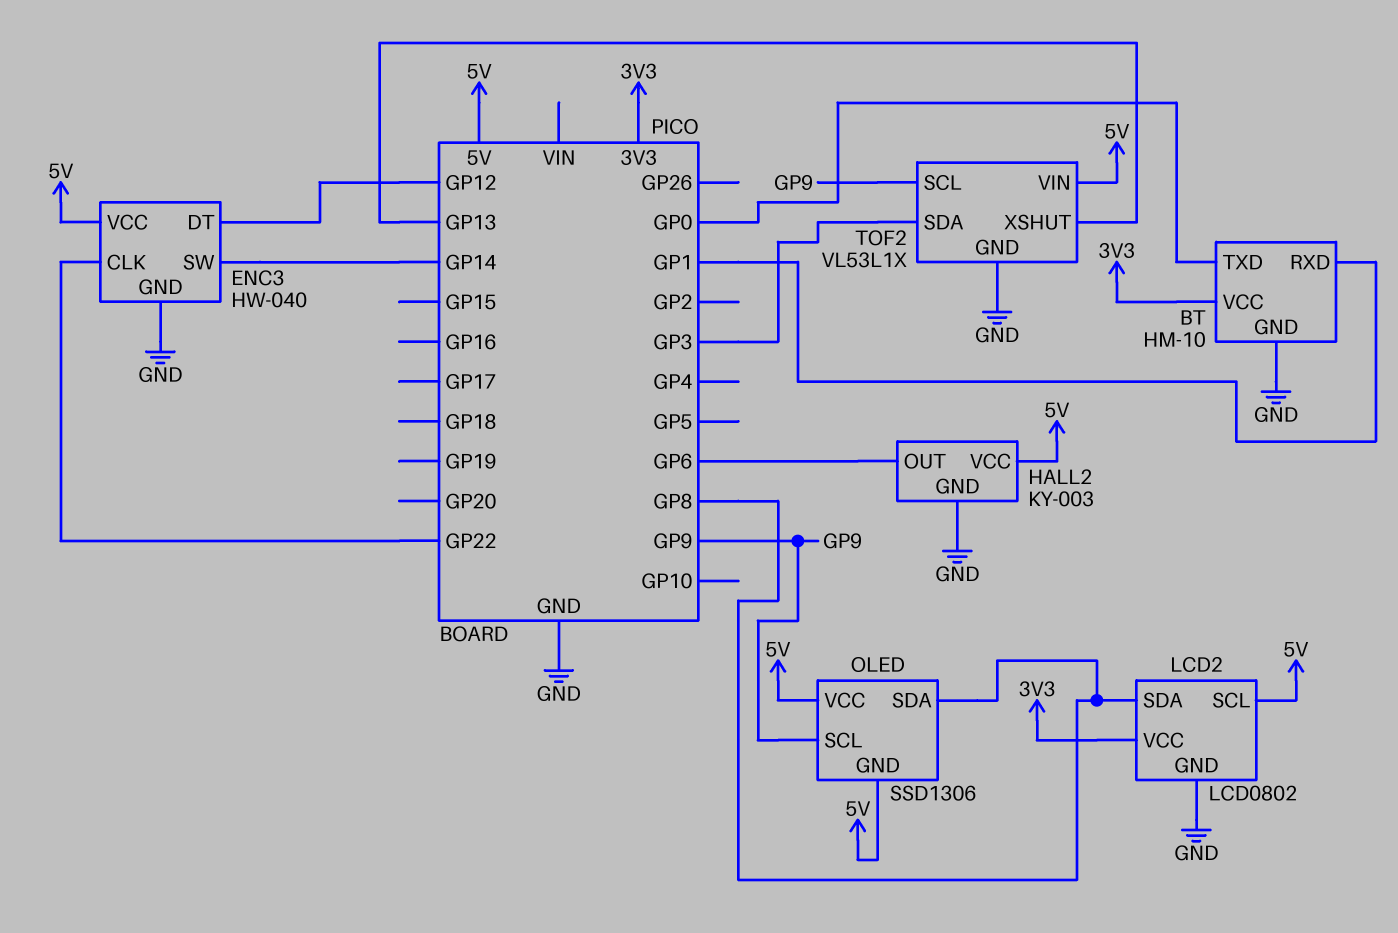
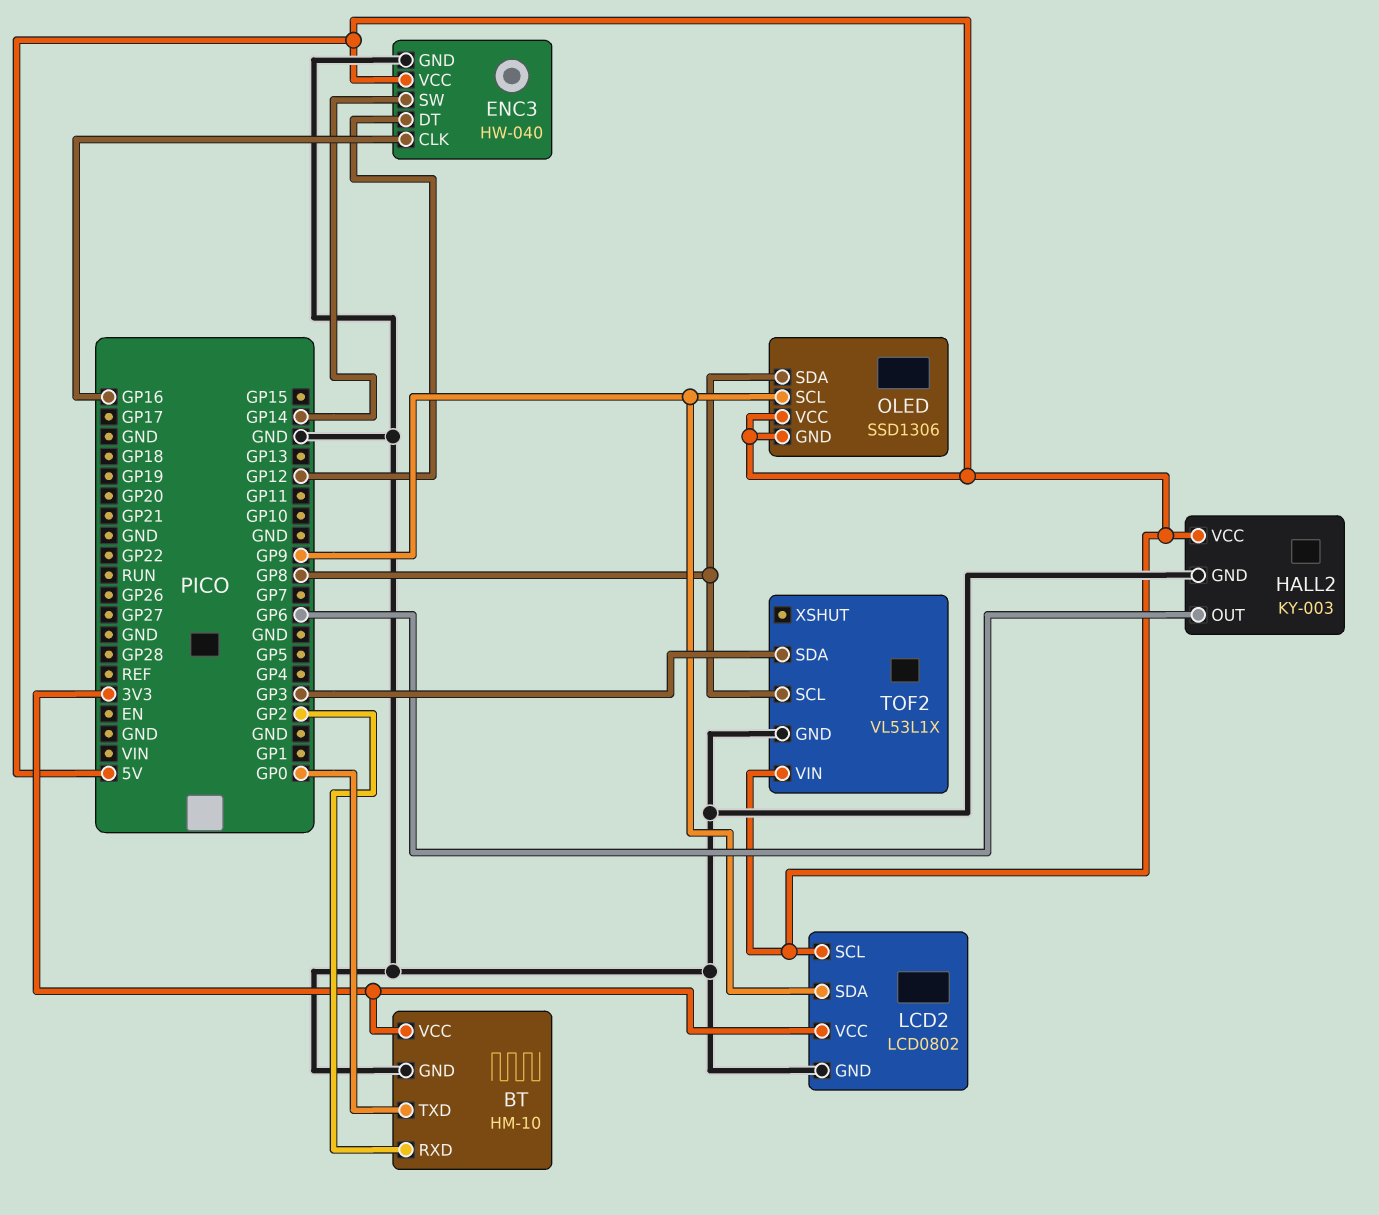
BT pin RXD: GP1 -> GP2
ENC3 pin CLK: GP22 -> GP16
LCD2 pin SDA: GP8 -> GP9
TOF2 pin SCL: GP9 -> GP8
TOF2 pin XSHUT: GP13 -> none

